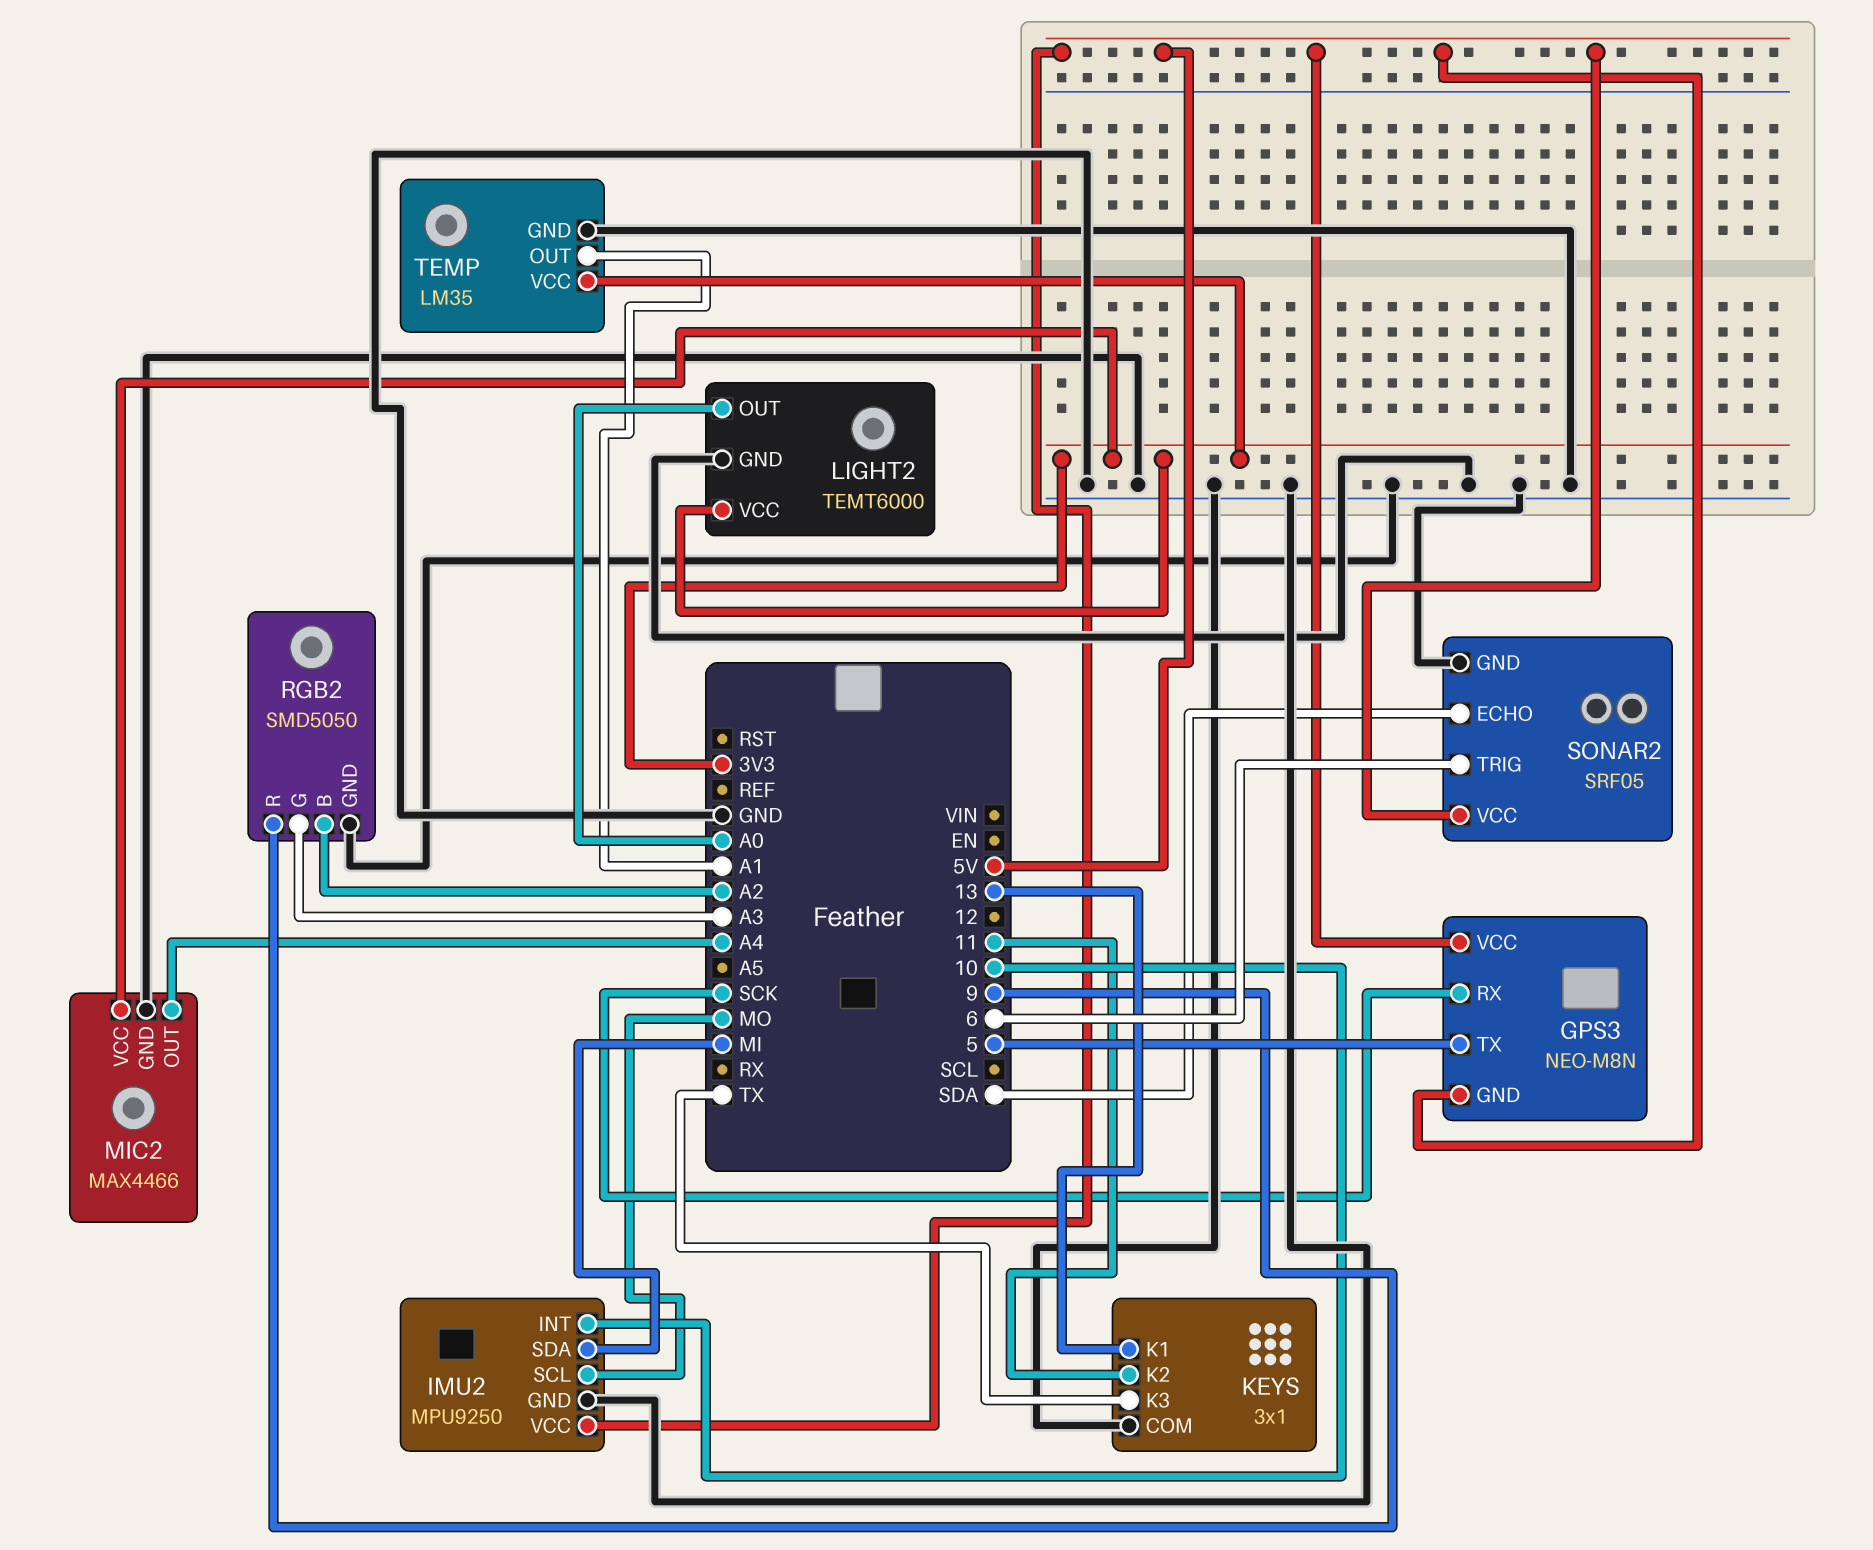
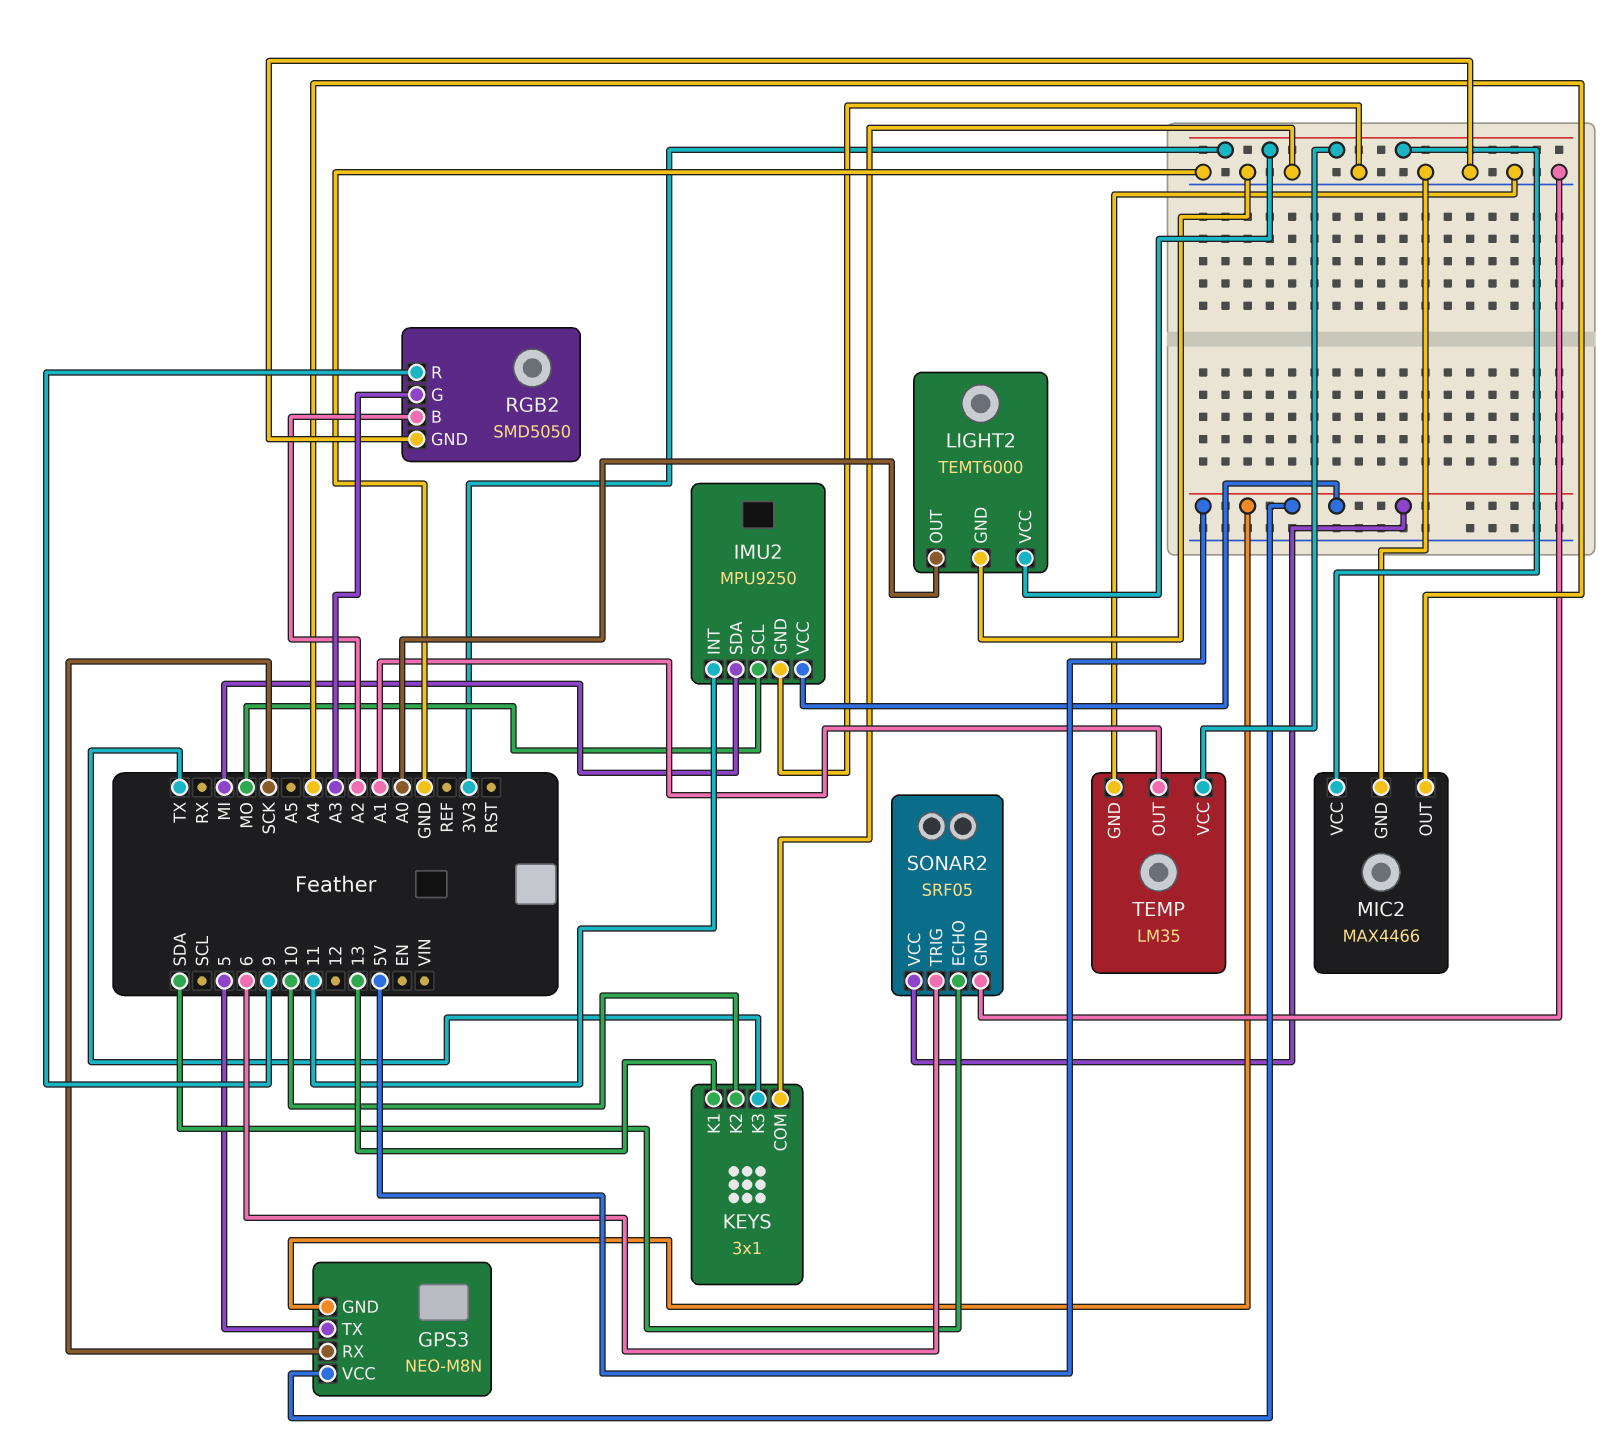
IMU2 pin INT: 10 -> 11
KEYS pin K2: 11 -> 10

